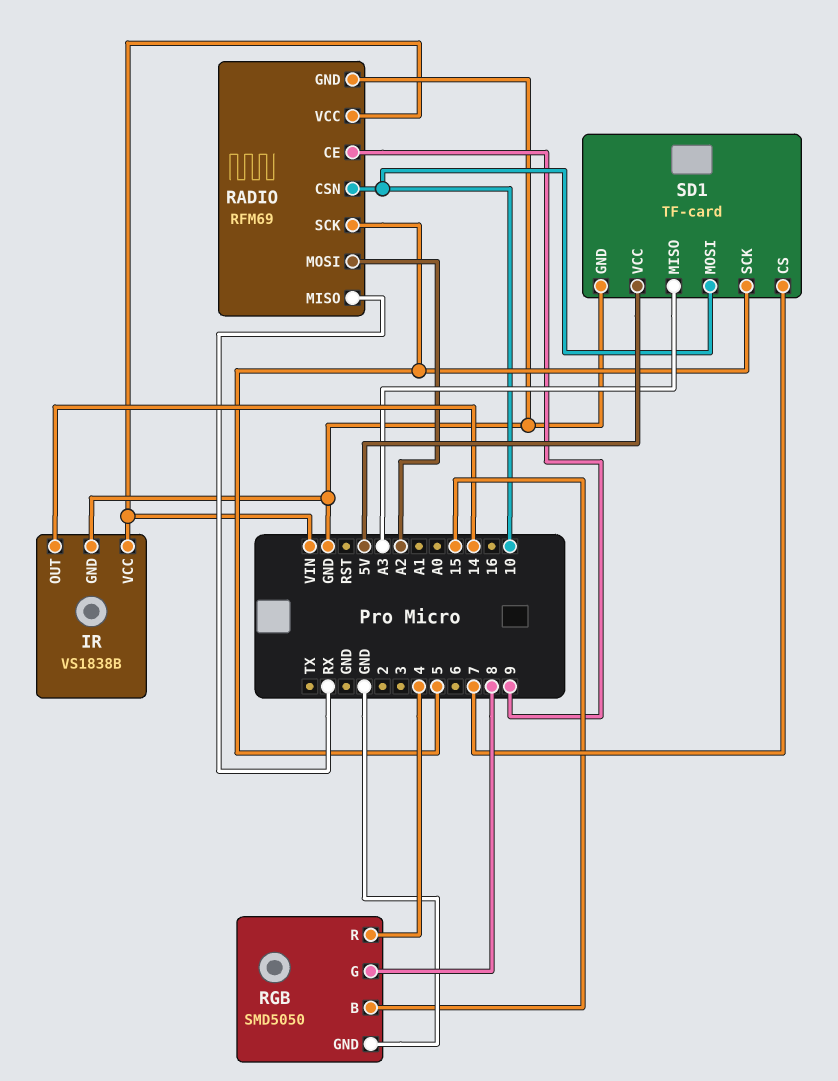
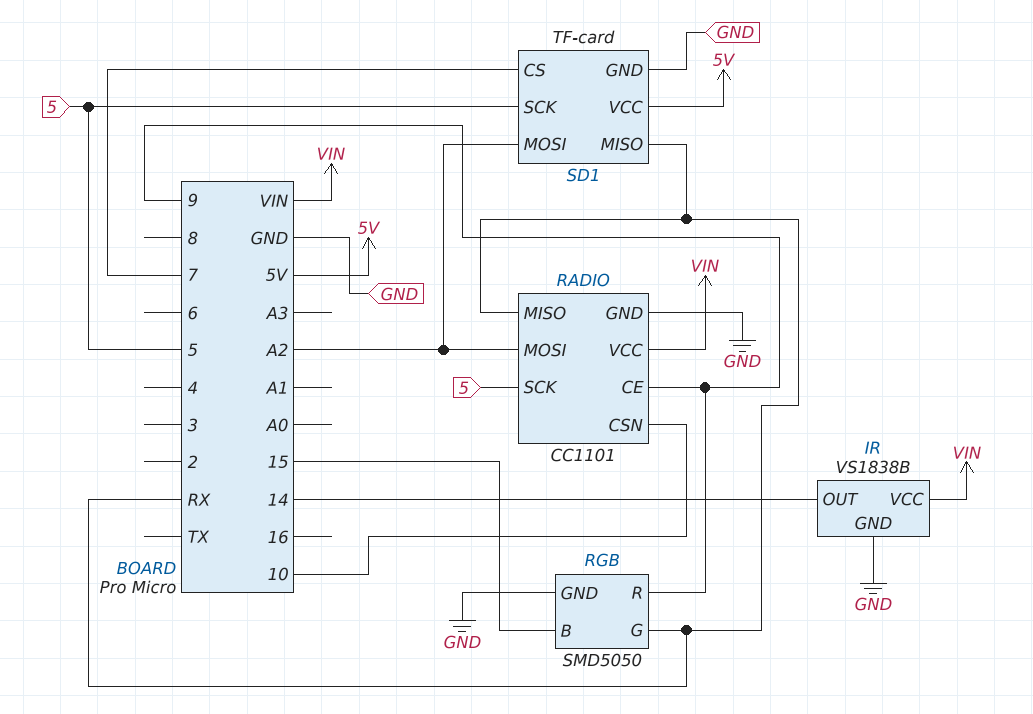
RADIO: RFM69 -> CC1101
RGB pin G: 8 -> RX
RGB pin R: 4 -> 9
SD1 pin MISO: A3 -> RX
SD1 pin MOSI: 10 -> A2

